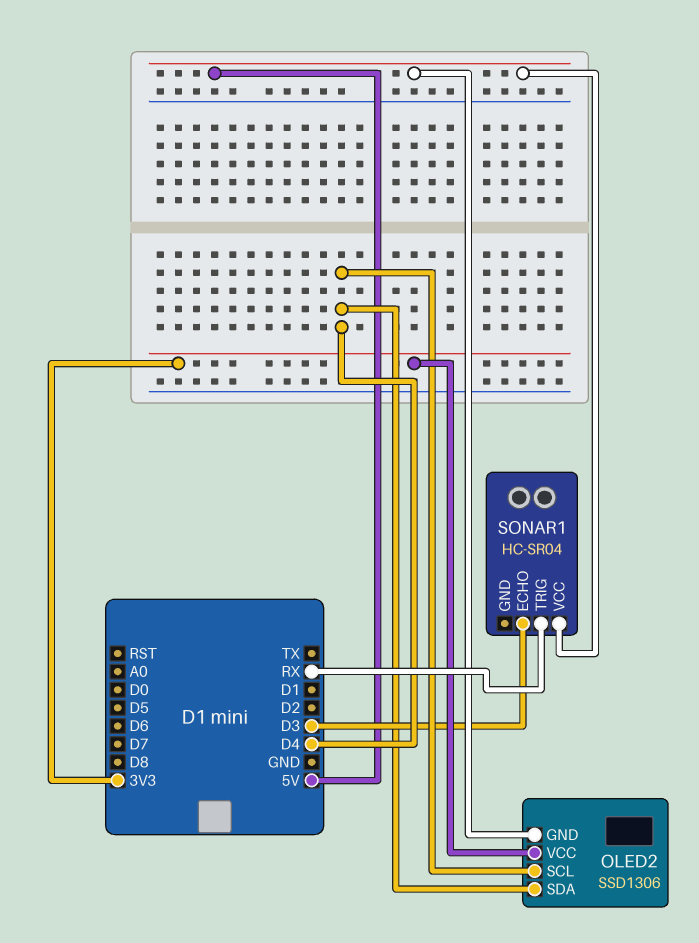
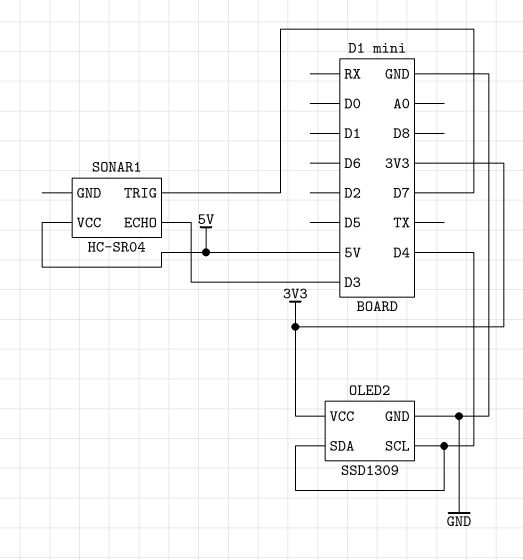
OLED2: SSD1306 -> SSD1309
OLED2 pin GND: 5V -> GND
SONAR1 pin TRIG: RX -> D7

